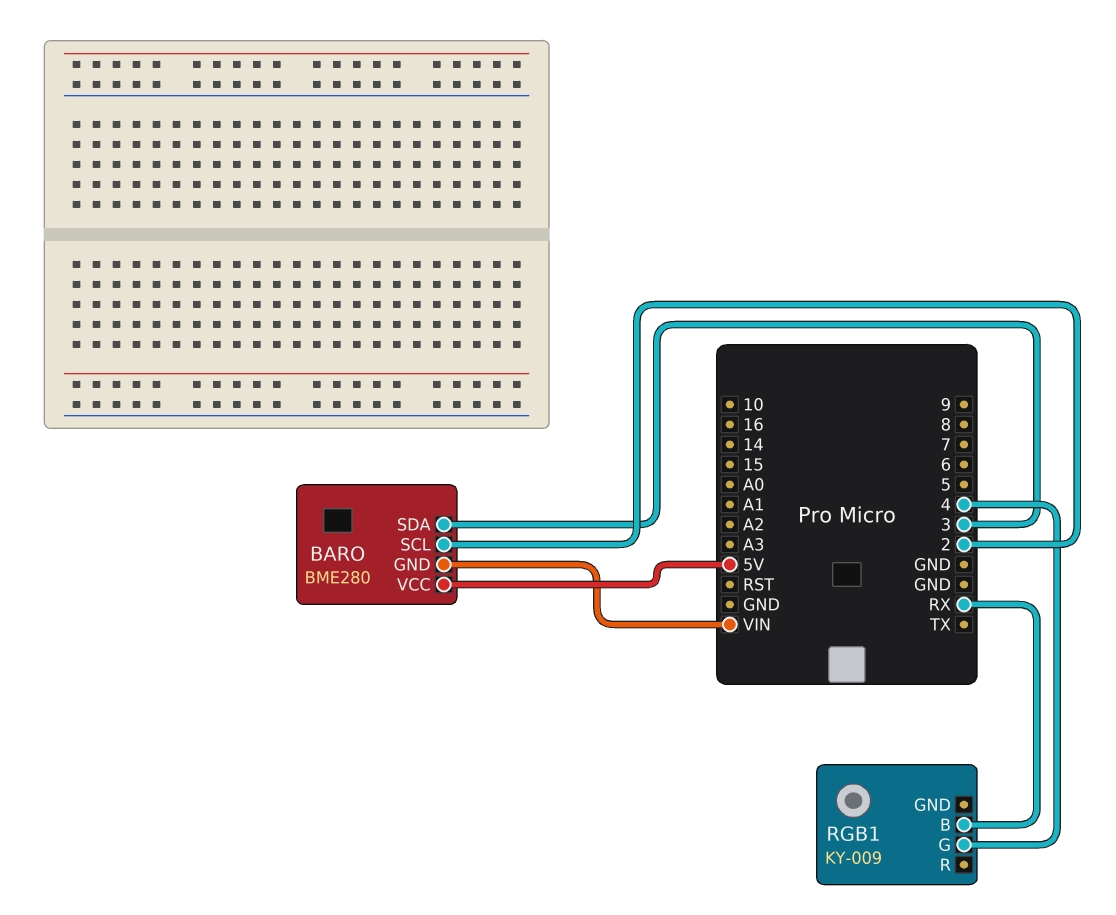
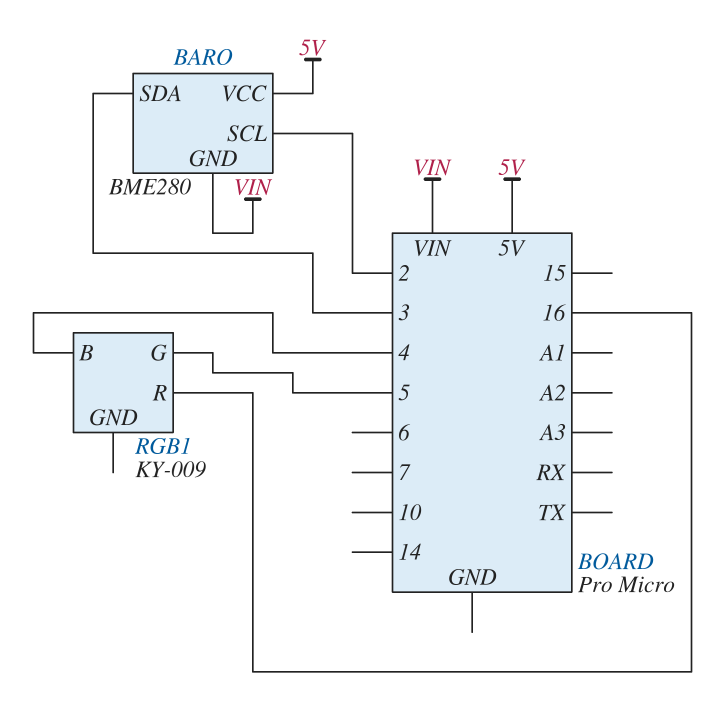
RGB1 pin B: RX -> 4
RGB1 pin G: 4 -> 5
RGB1 pin R: none -> 16

